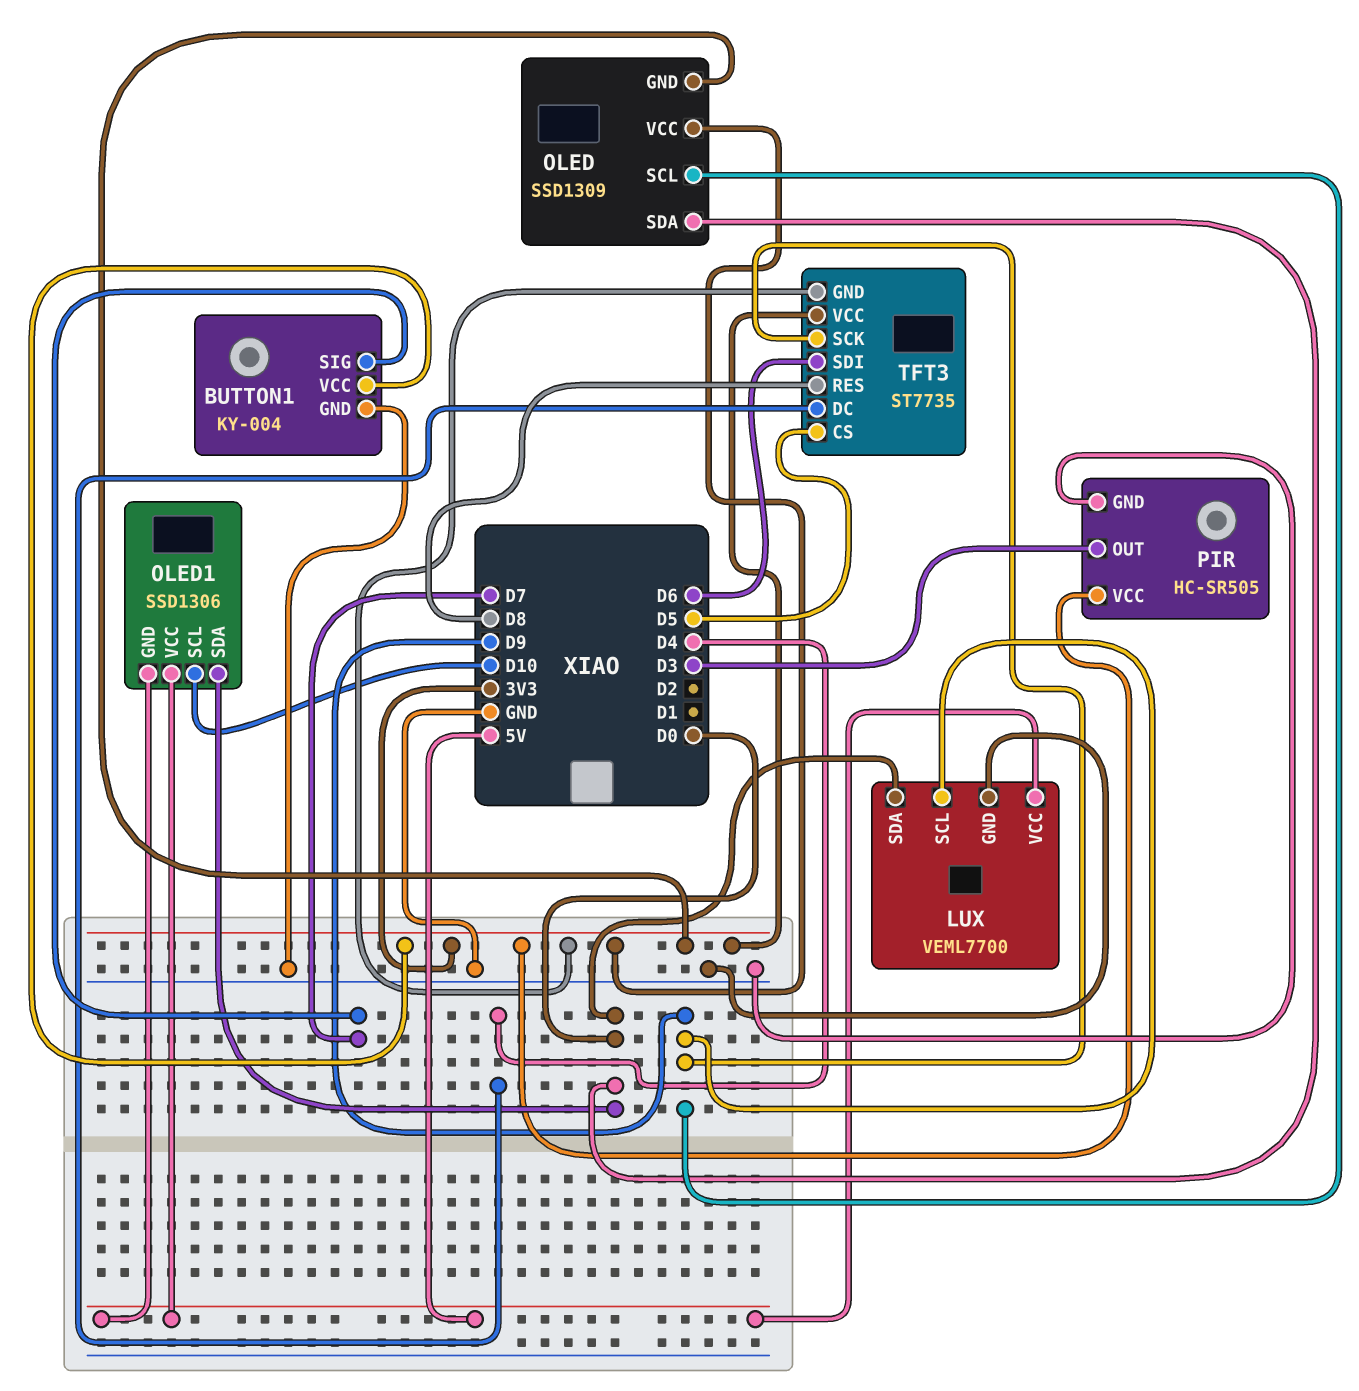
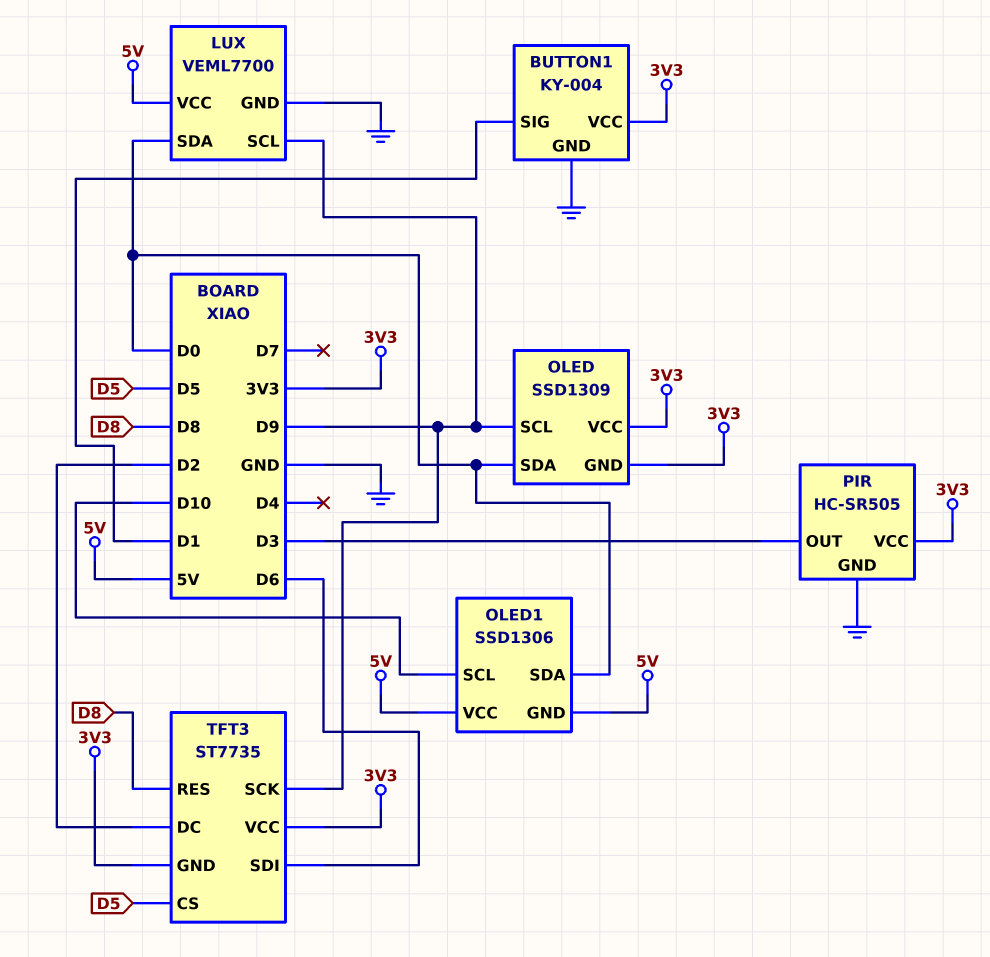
BUTTON1 pin SIG: D7 -> D1
TFT3 pin DC: D4 -> D2

